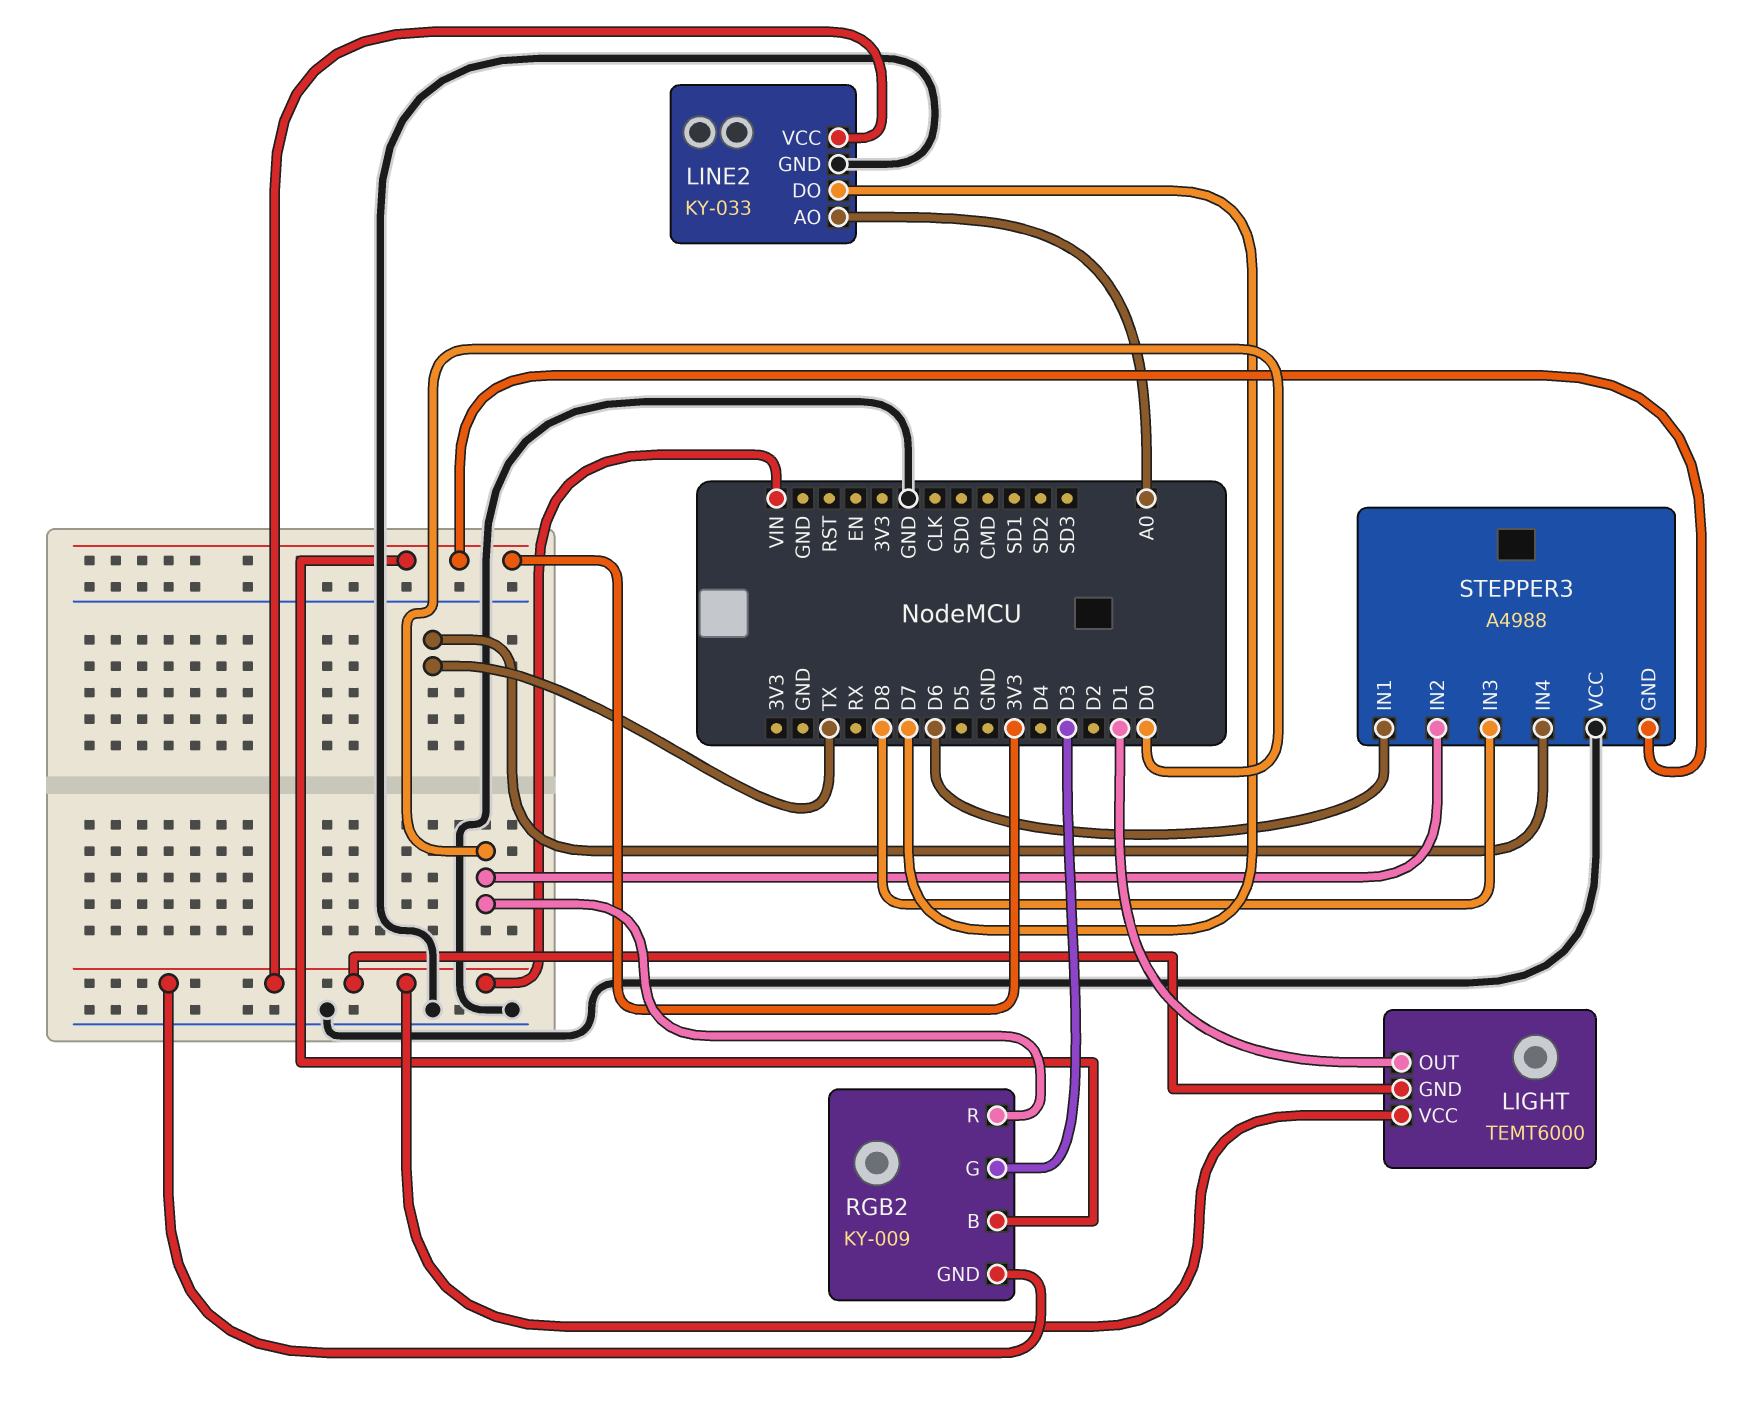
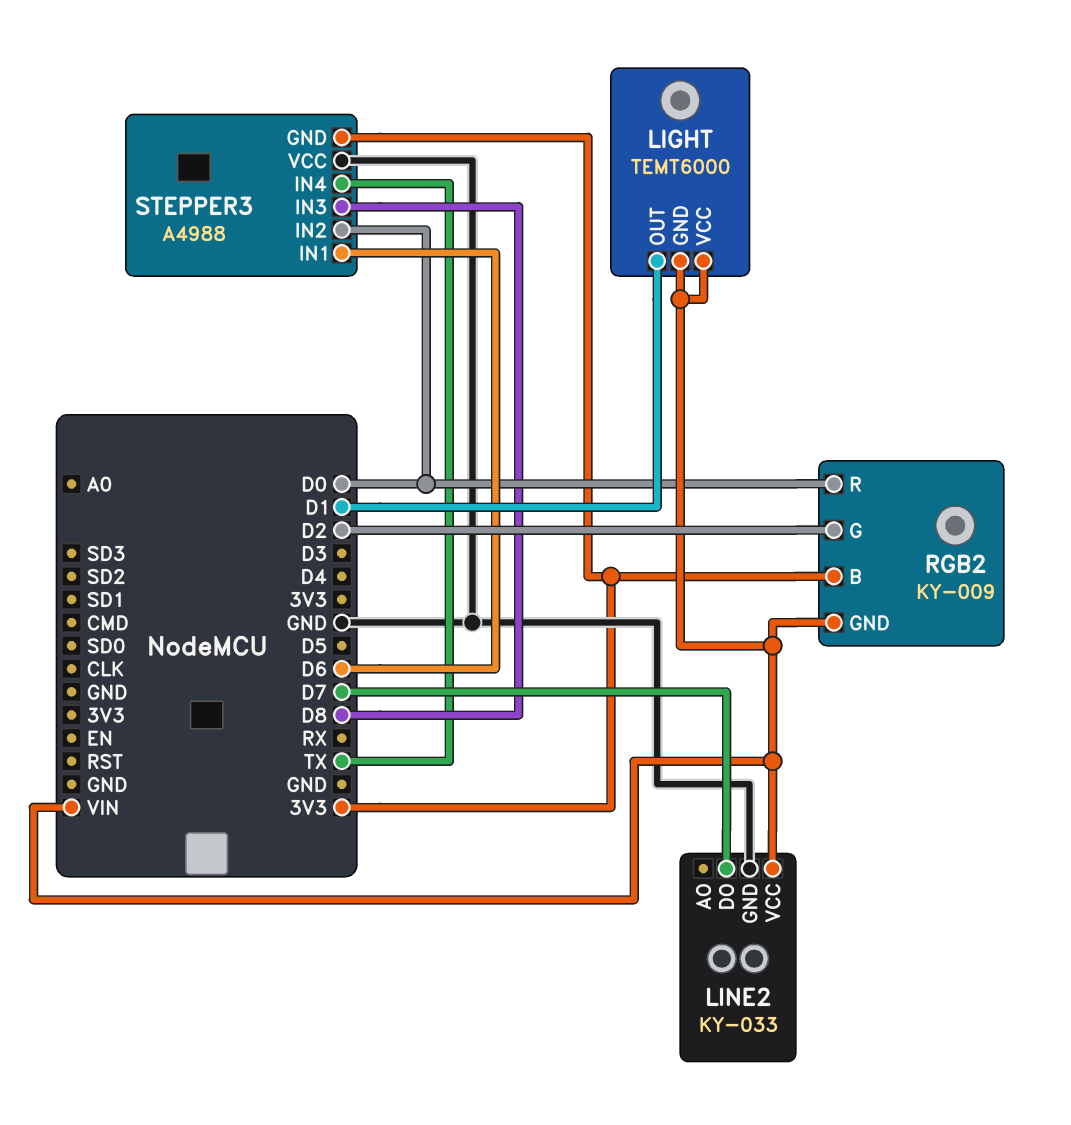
LINE2 pin AO: A0 -> none
RGB2 pin G: D3 -> D2

